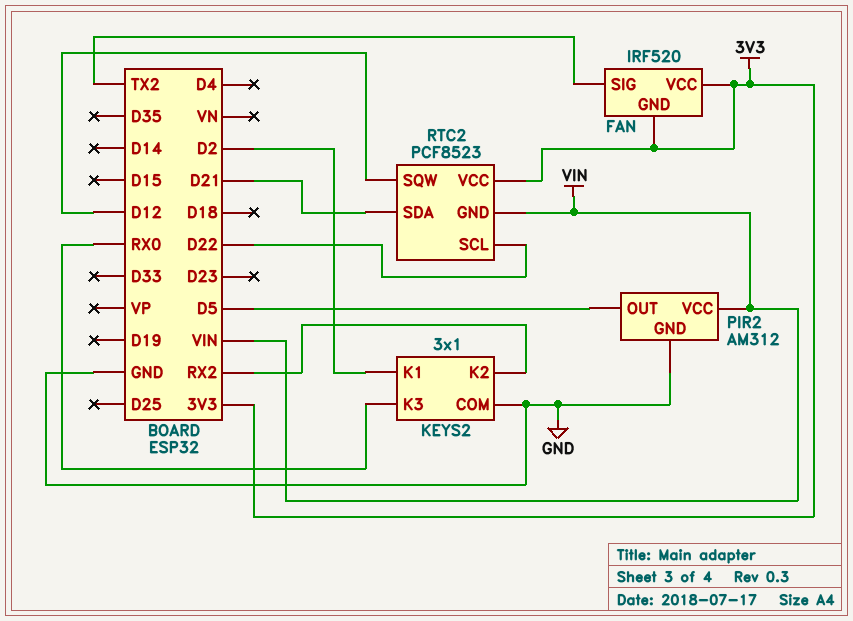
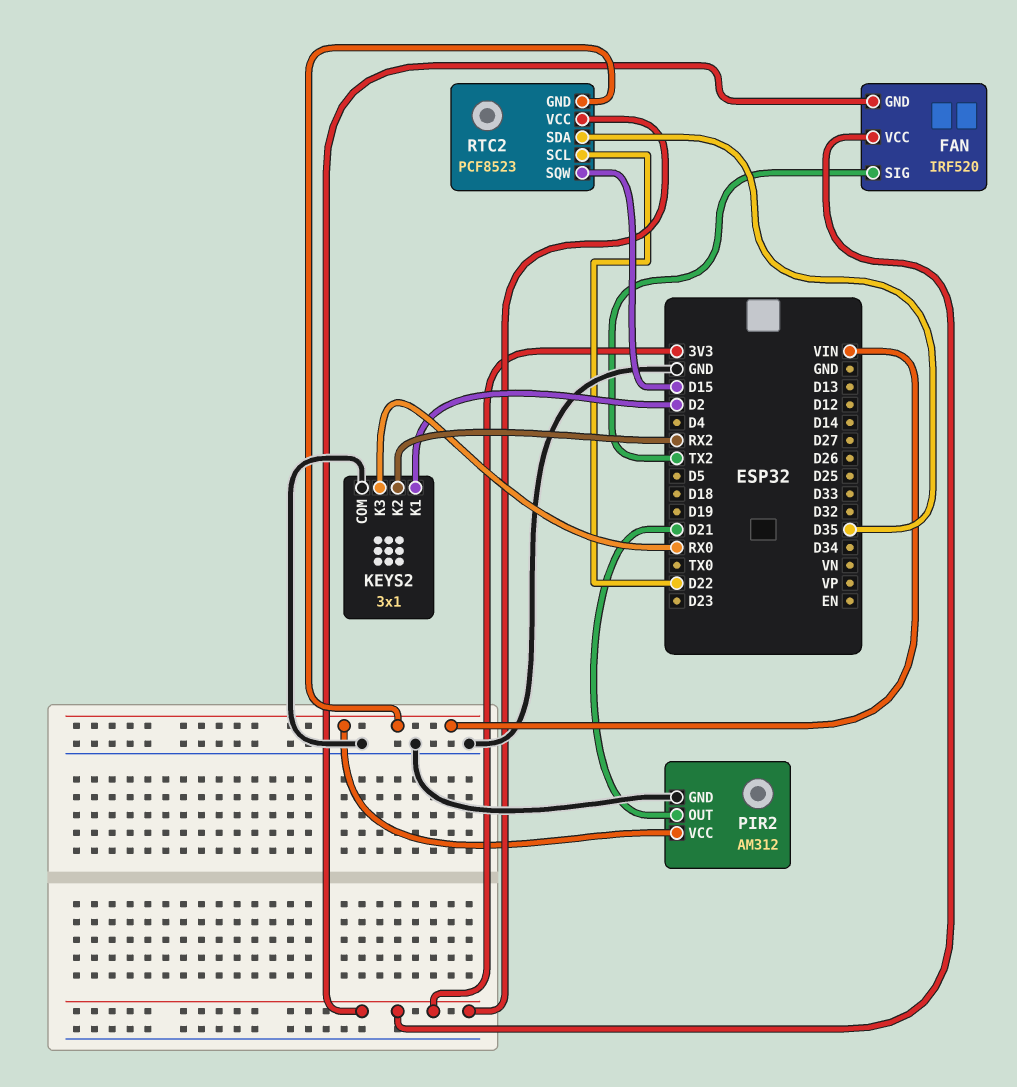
PIR2 pin OUT: D5 -> D21
RTC2 pin SDA: D21 -> D35
RTC2 pin SQW: D12 -> D15

